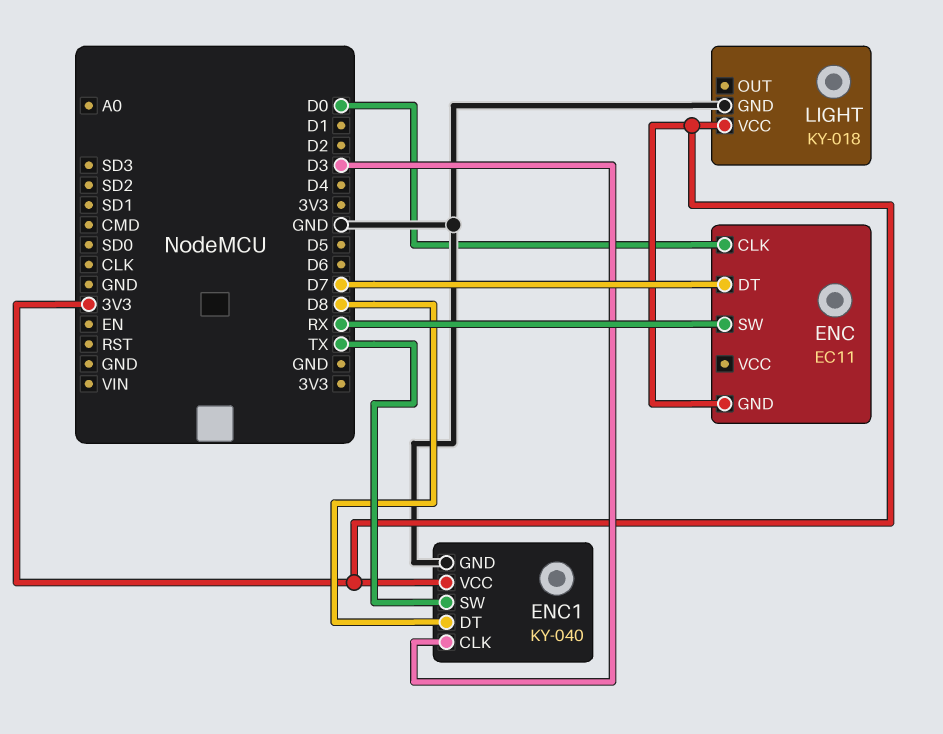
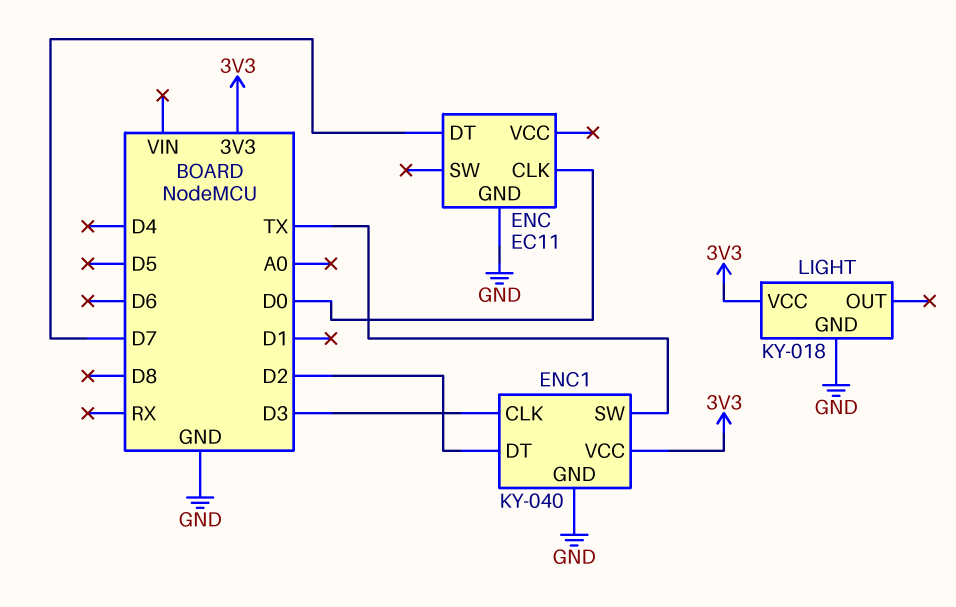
ENC pin GND: 3V3 -> GND
ENC pin SW: RX -> none
ENC1 pin DT: D8 -> D2

